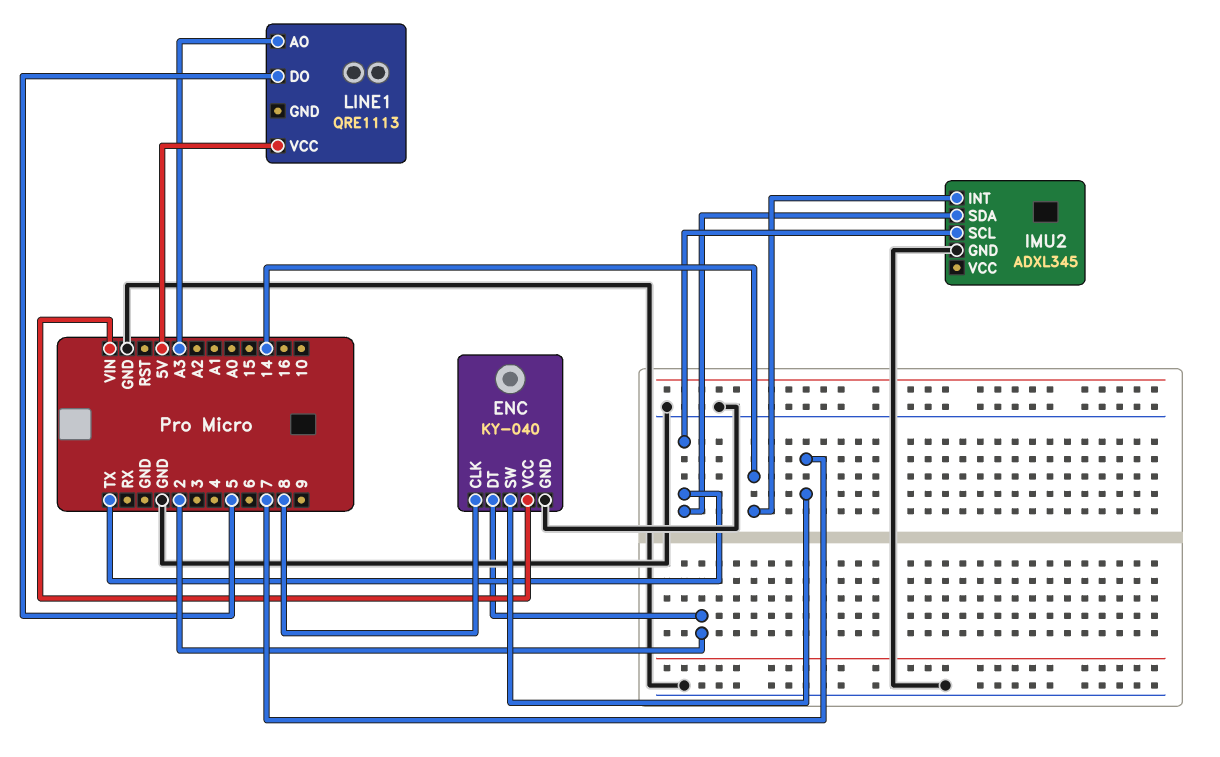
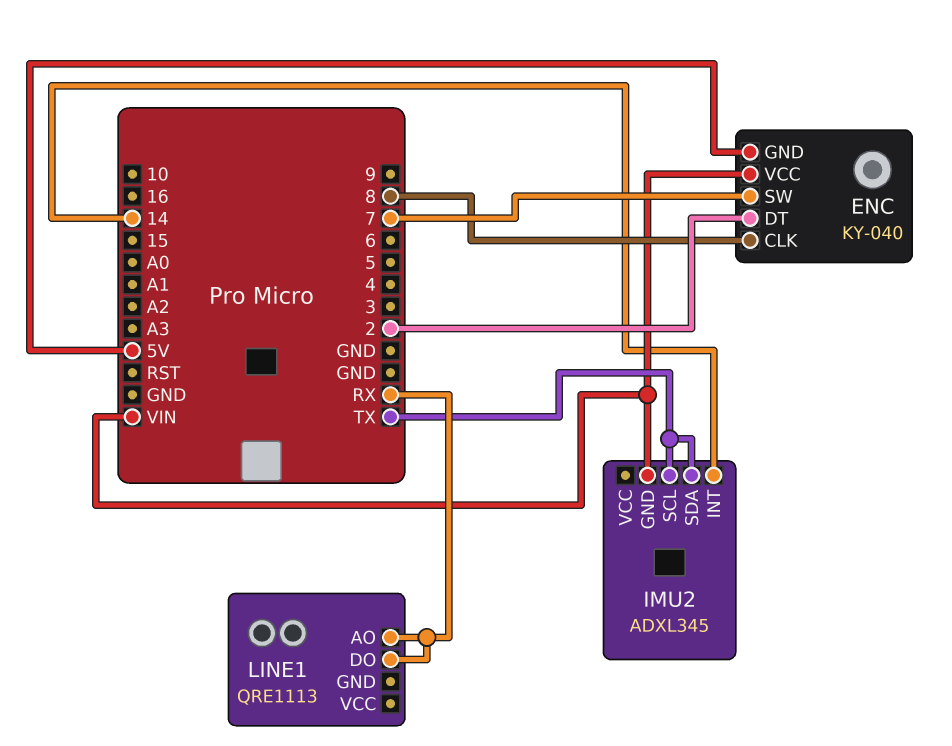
ENC pin GND: GND -> 5V
IMU2 pin GND: GND -> VIN
LINE1 pin AO: A3 -> RX
LINE1 pin DO: 5 -> RX
LINE1 pin VCC: 5V -> none

